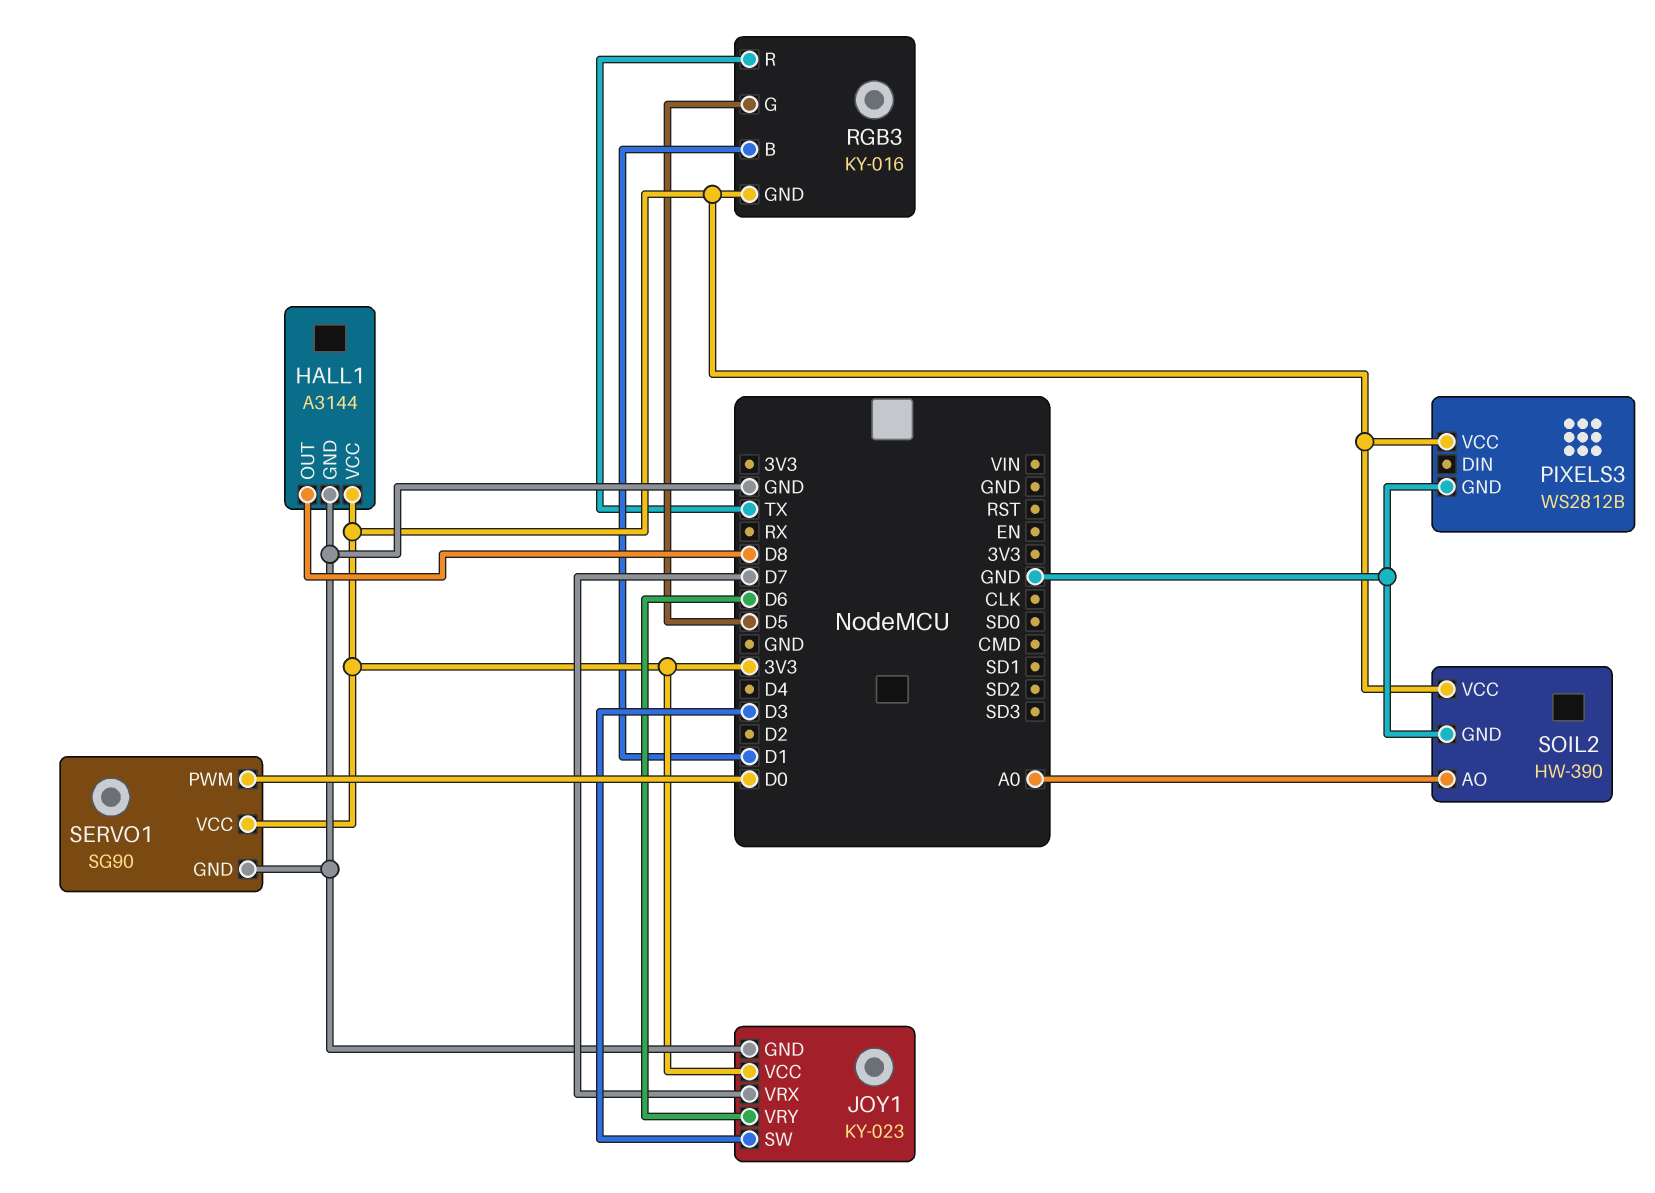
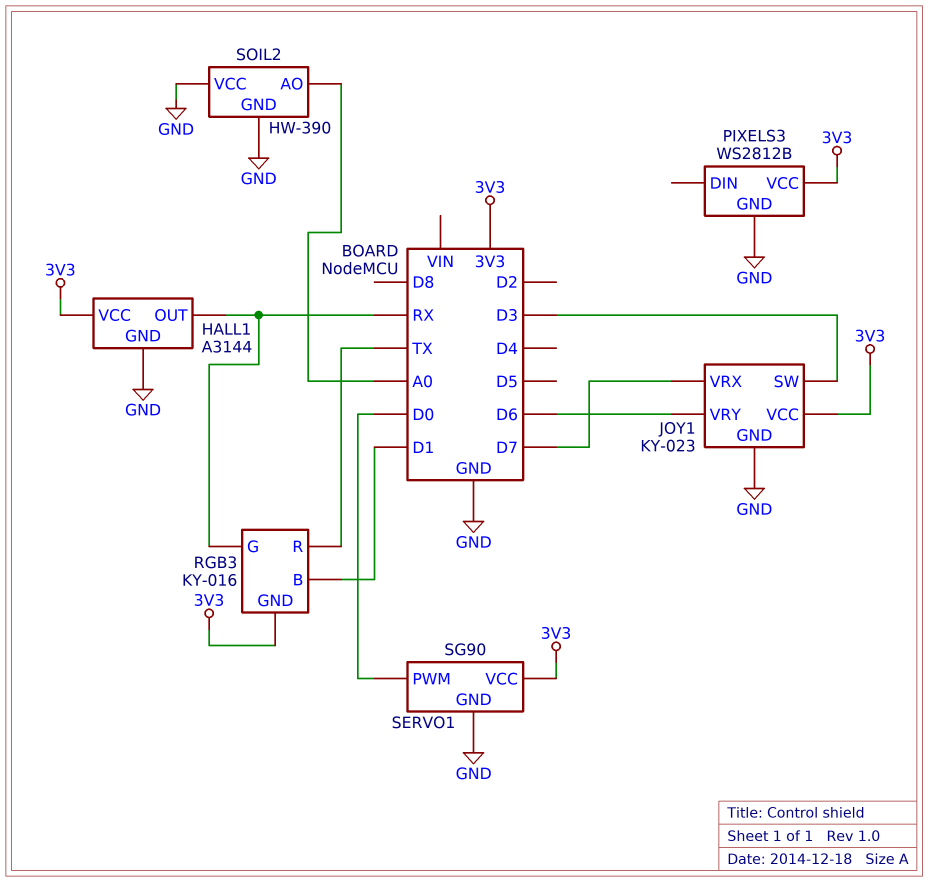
HALL1 pin OUT: D8 -> RX
RGB3 pin G: D5 -> RX
SOIL2 pin VCC: 3V3 -> GND

